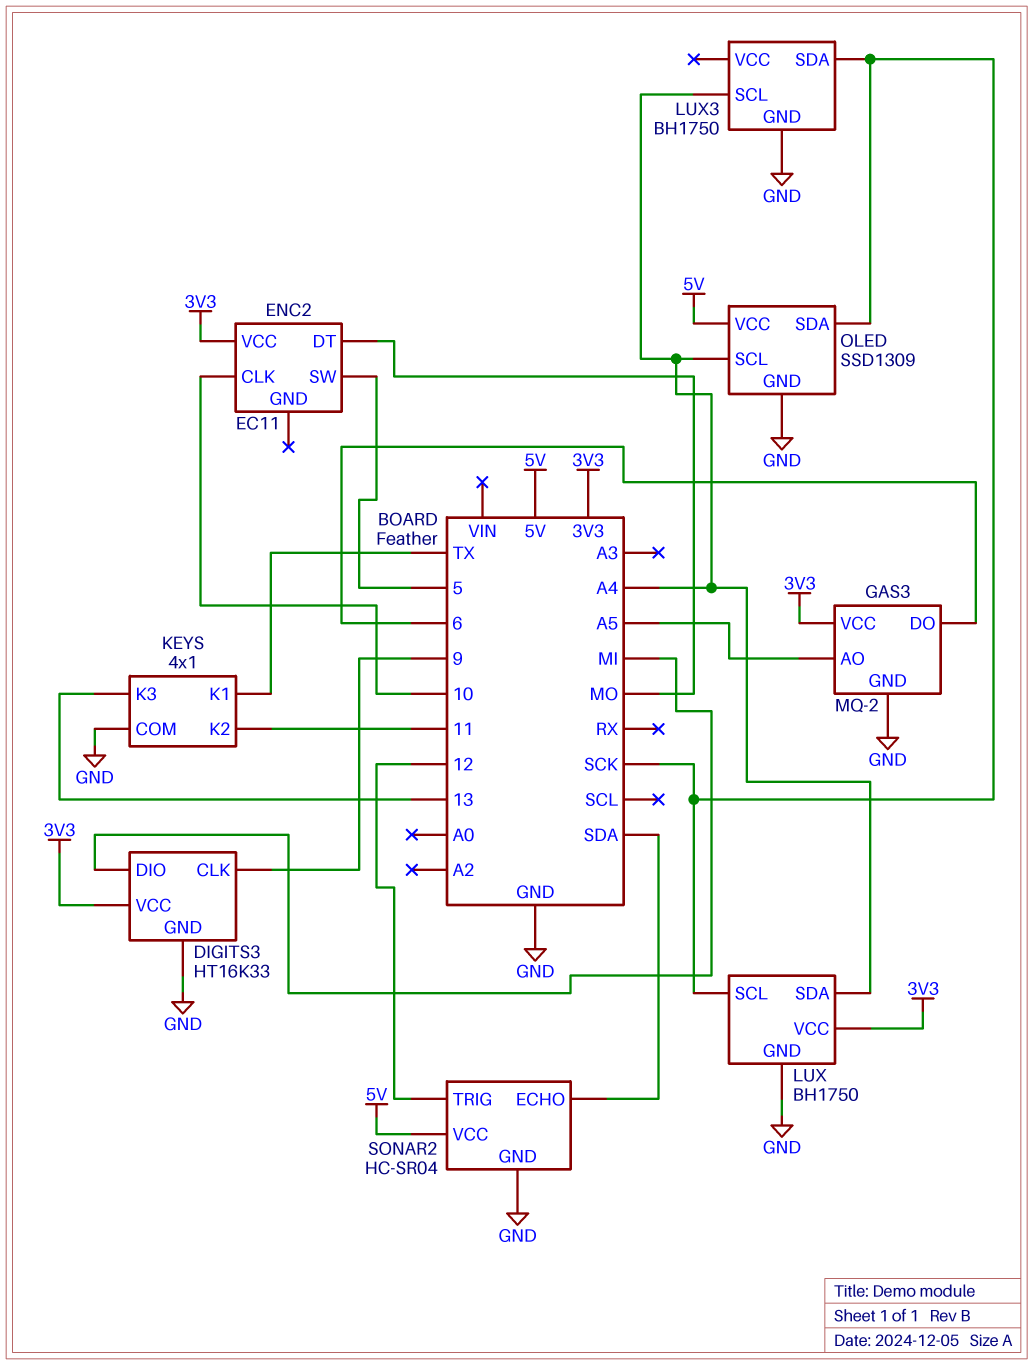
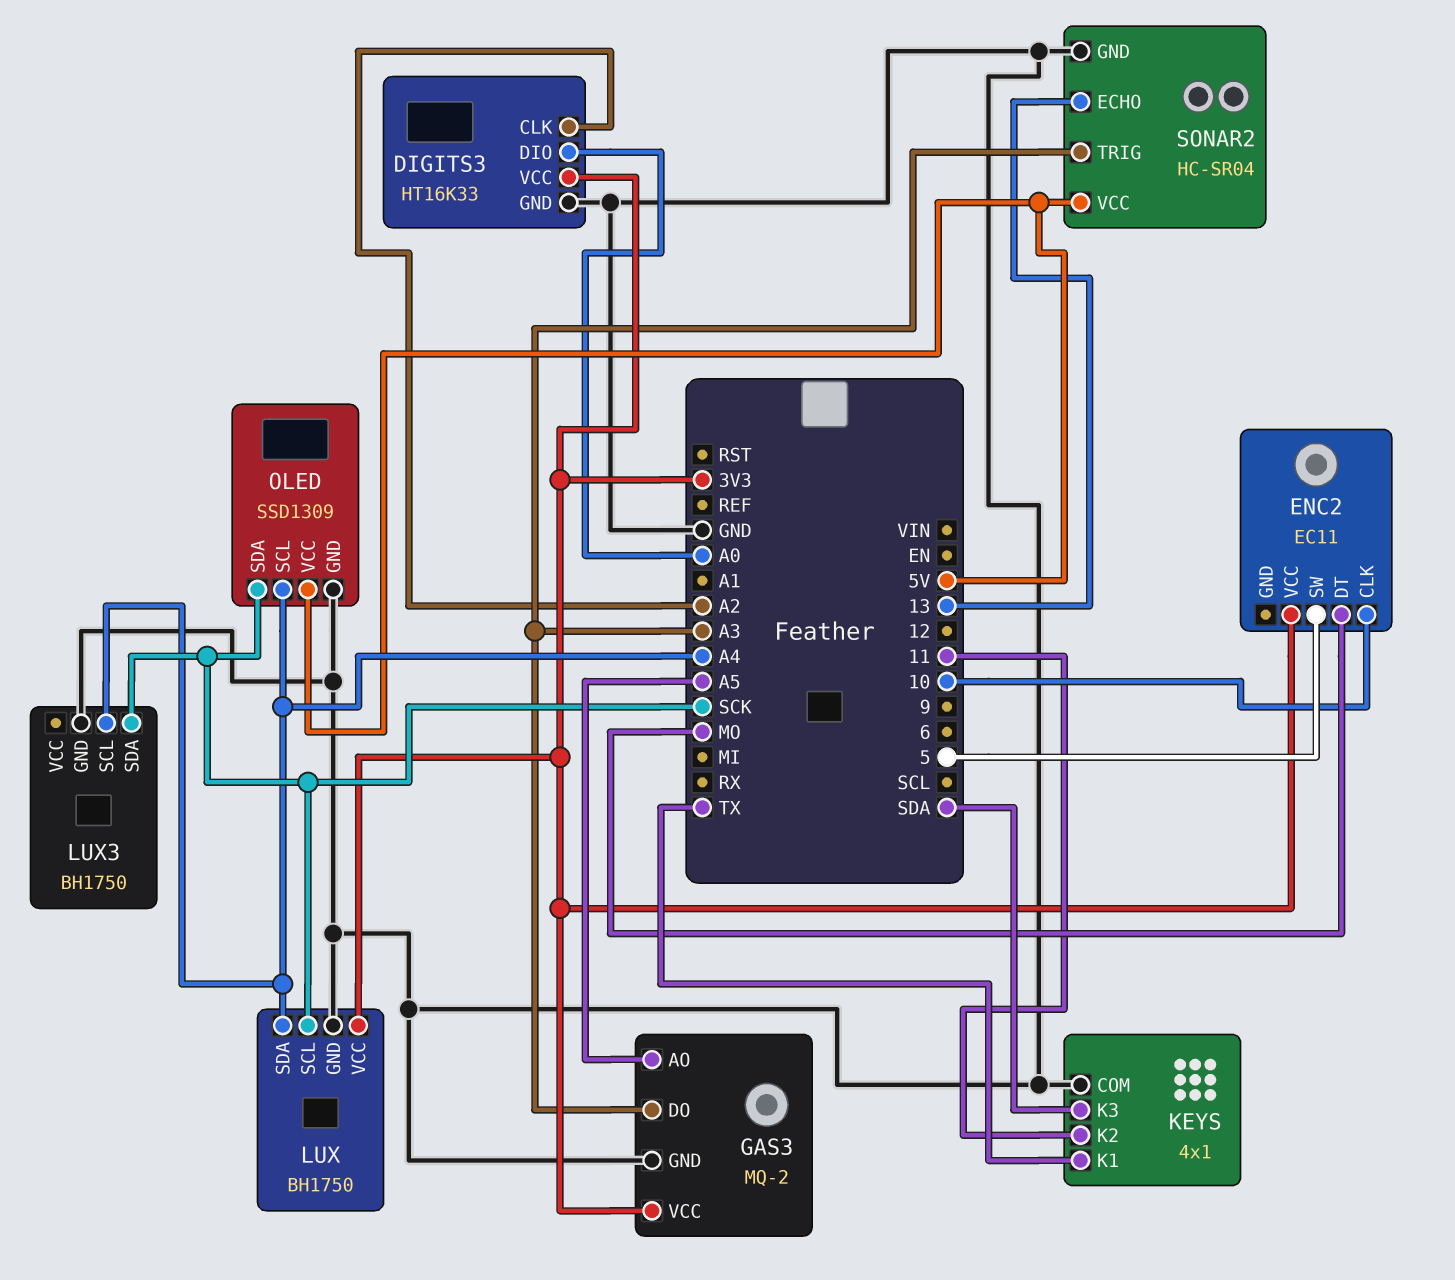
DIGITS3 pin CLK: 9 -> A2
DIGITS3 pin DIO: MI -> A0
GAS3 pin DO: 6 -> A3
KEYS pin K3: 13 -> SDA
SONAR2 pin ECHO: SDA -> 13
SONAR2 pin TRIG: 12 -> A3

